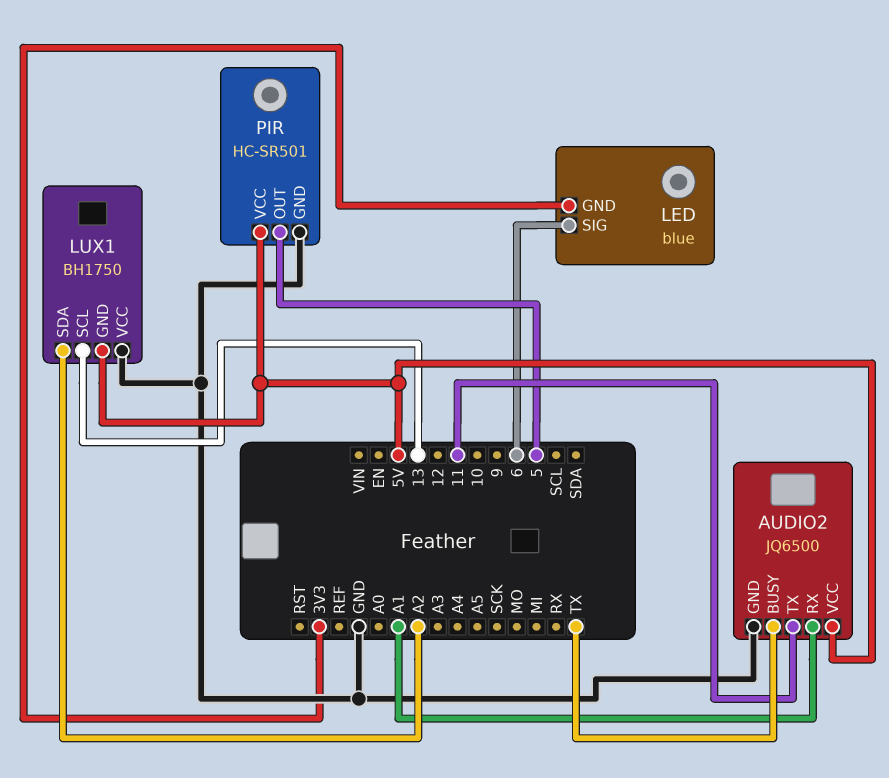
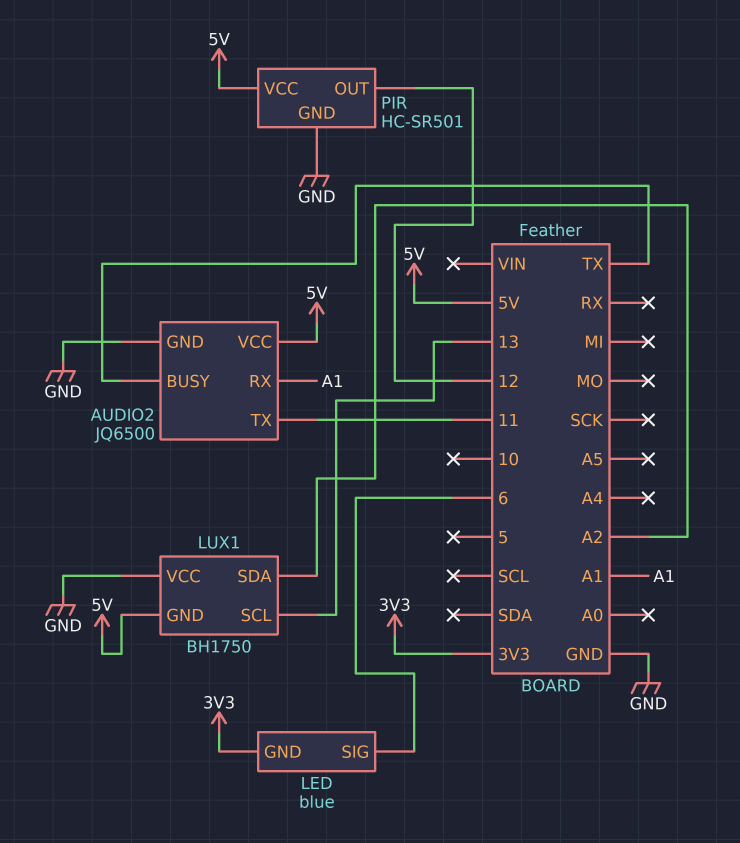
PIR pin OUT: 5 -> 12

